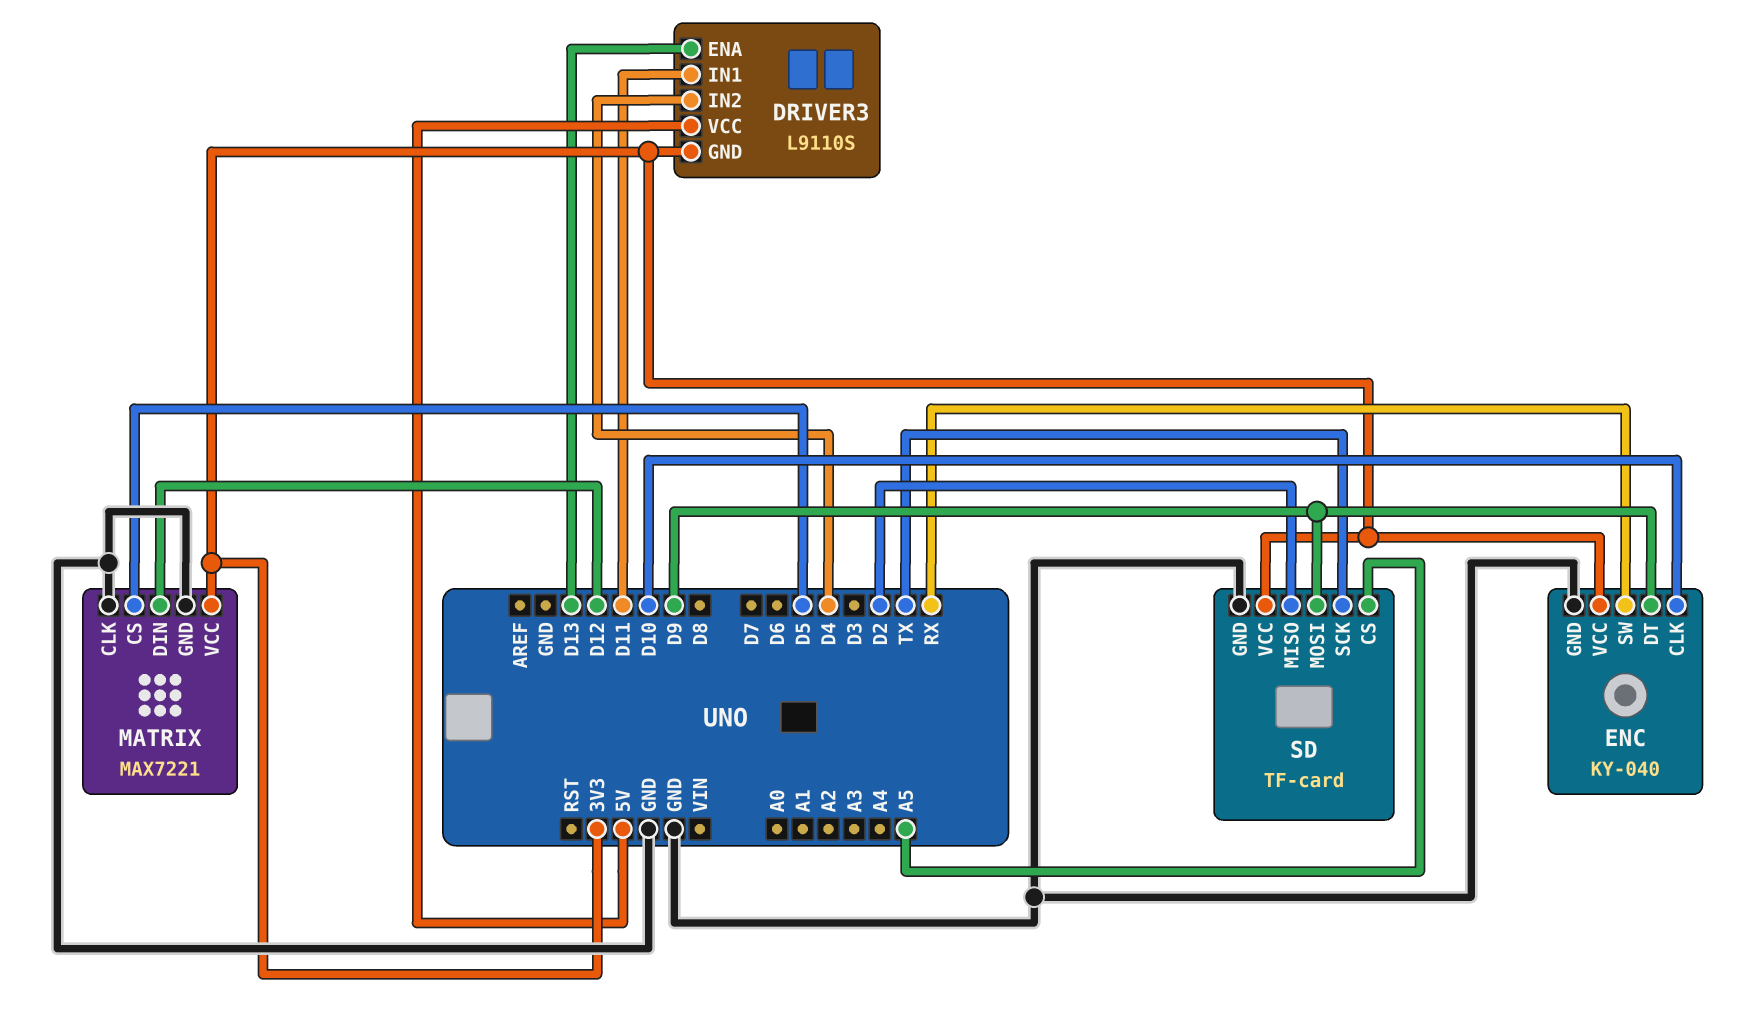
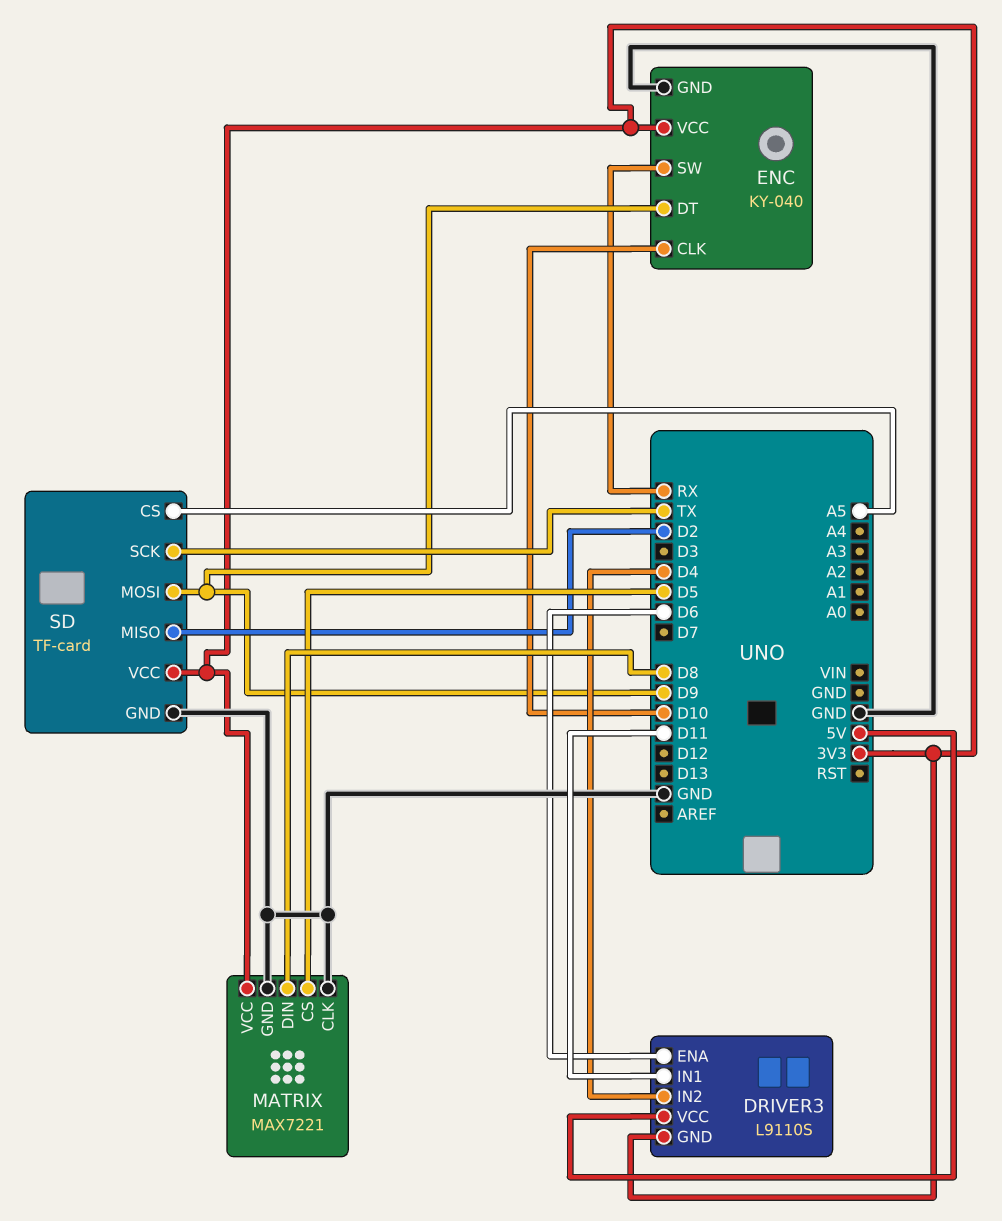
DRIVER3 pin ENA: D13 -> D6
MATRIX pin DIN: D12 -> D8

